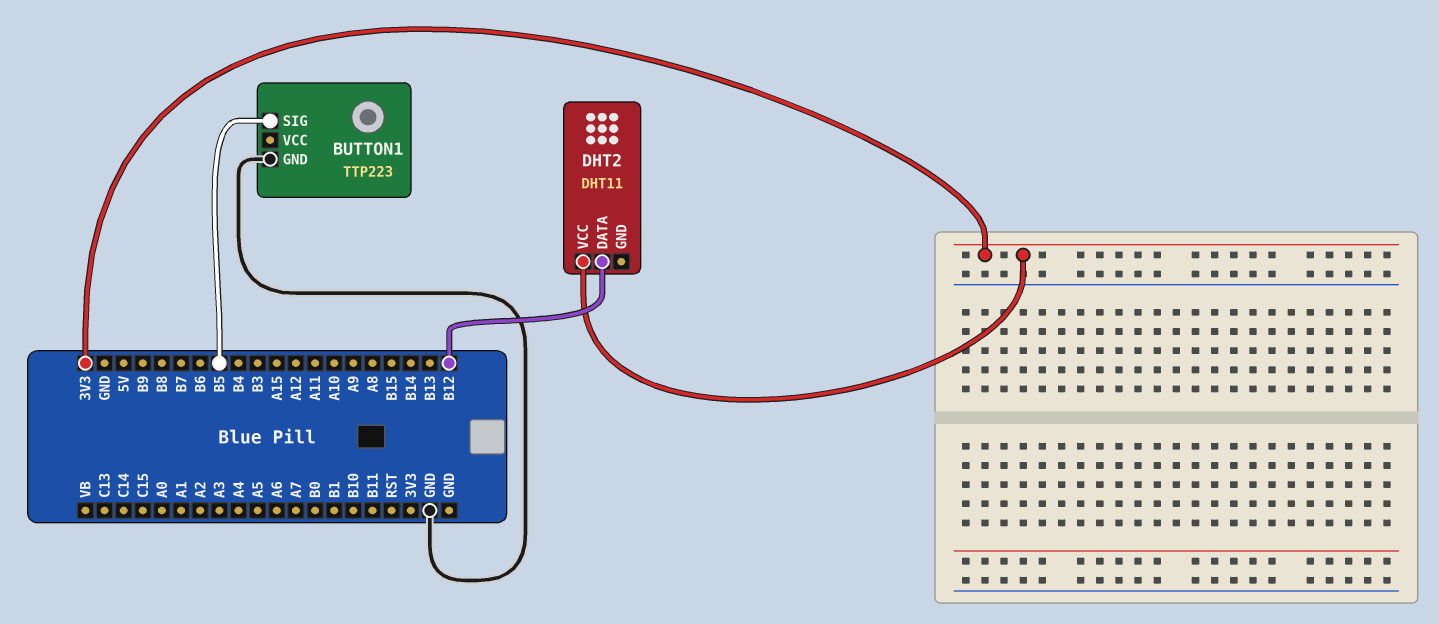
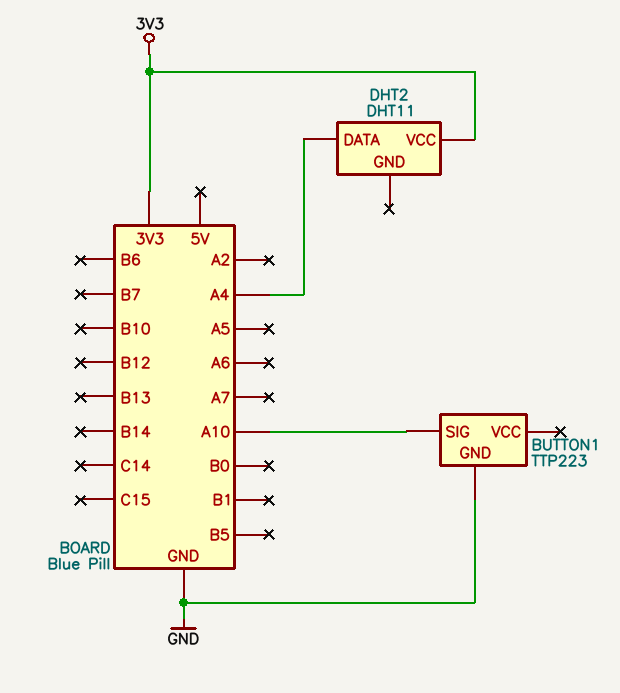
BUTTON1 pin SIG: B5 -> A10
DHT2 pin DATA: B12 -> A4

